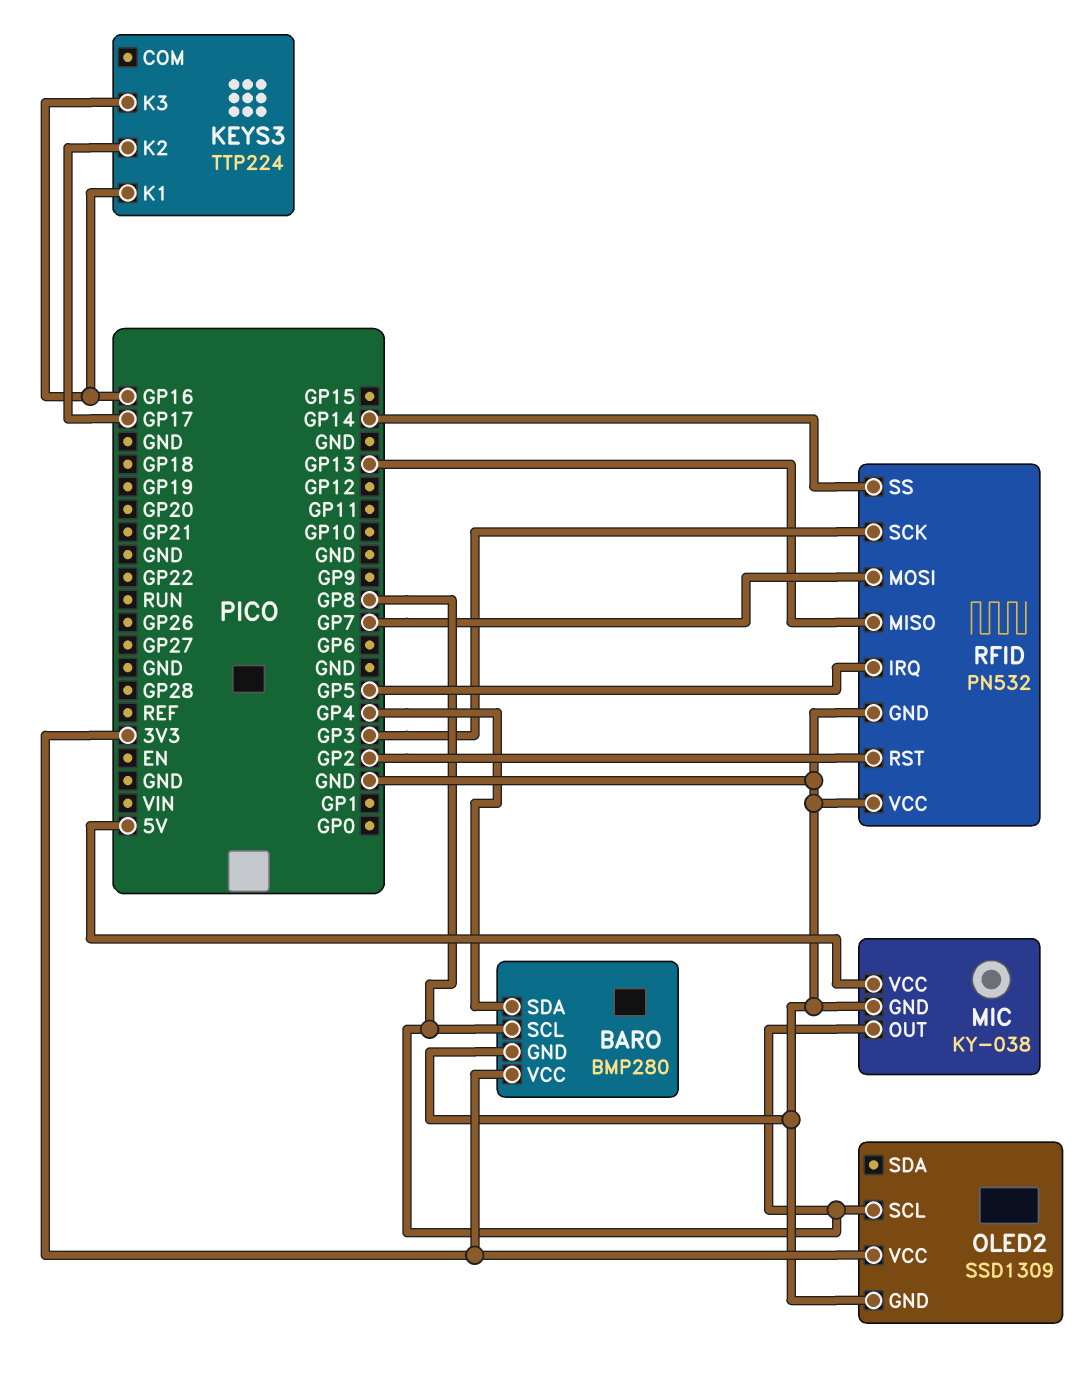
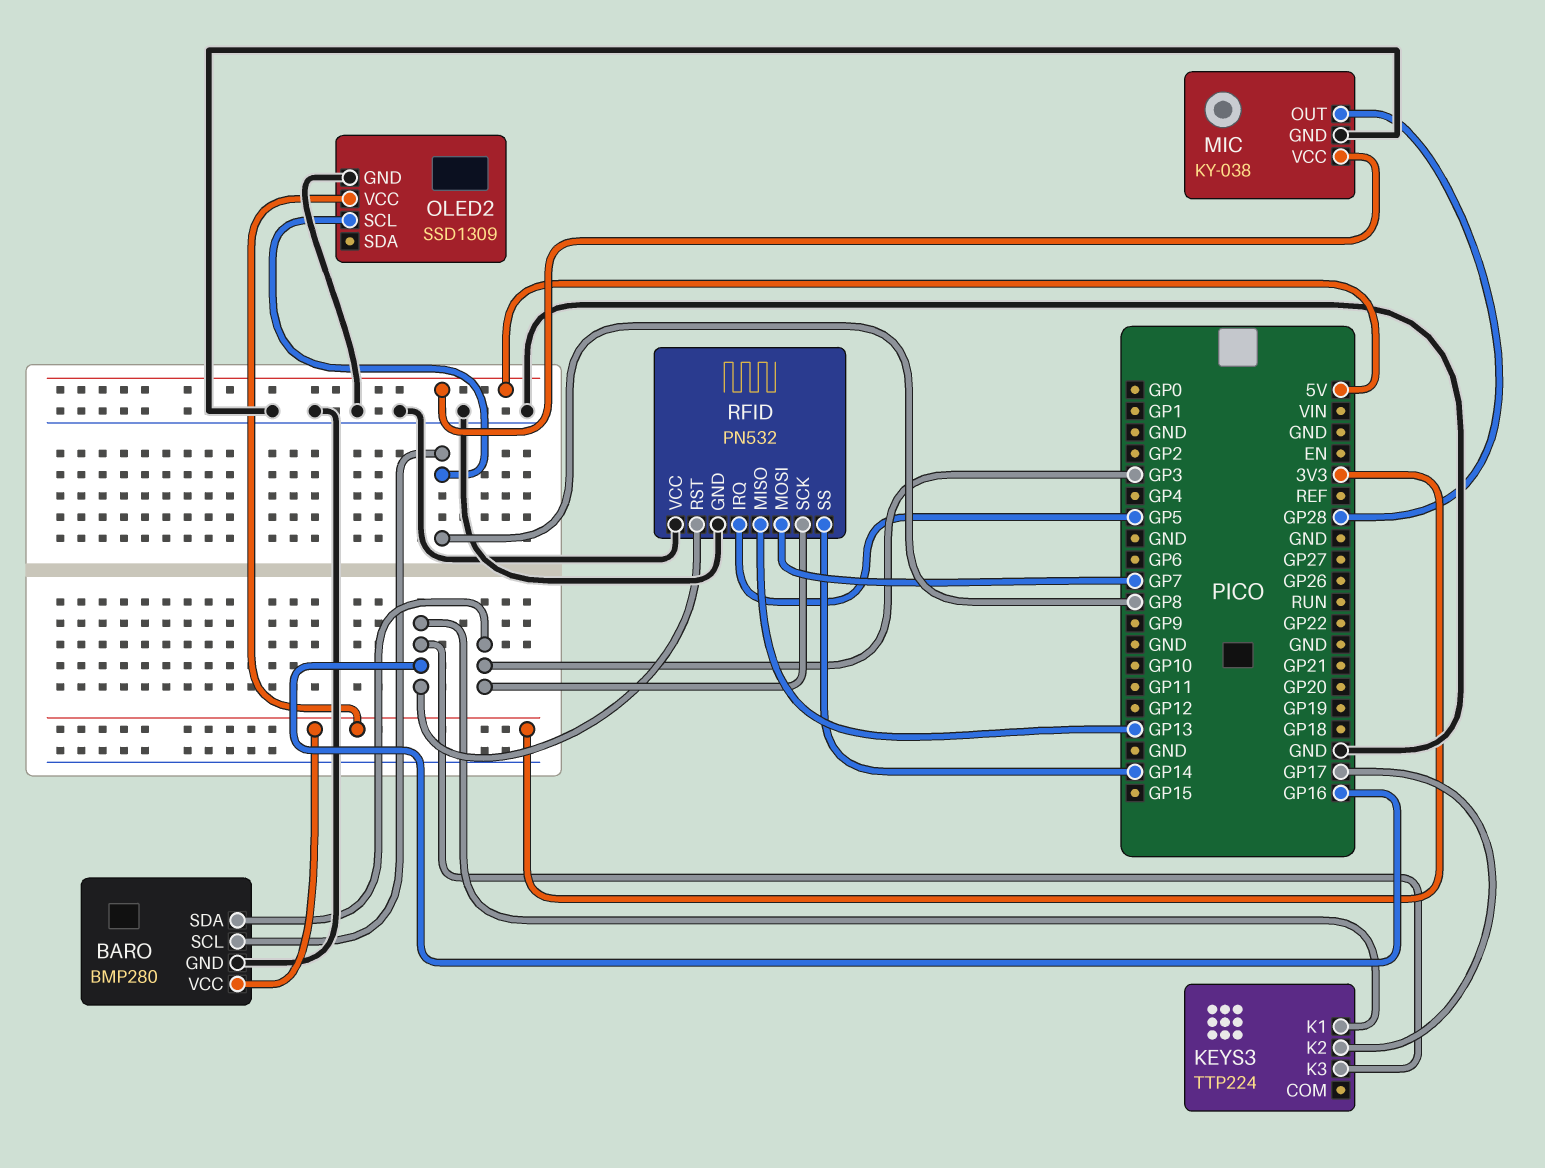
BARO pin SDA: GP4 -> GP3
MIC pin OUT: GP8 -> GP28
RFID pin RST: GP2 -> GP16

